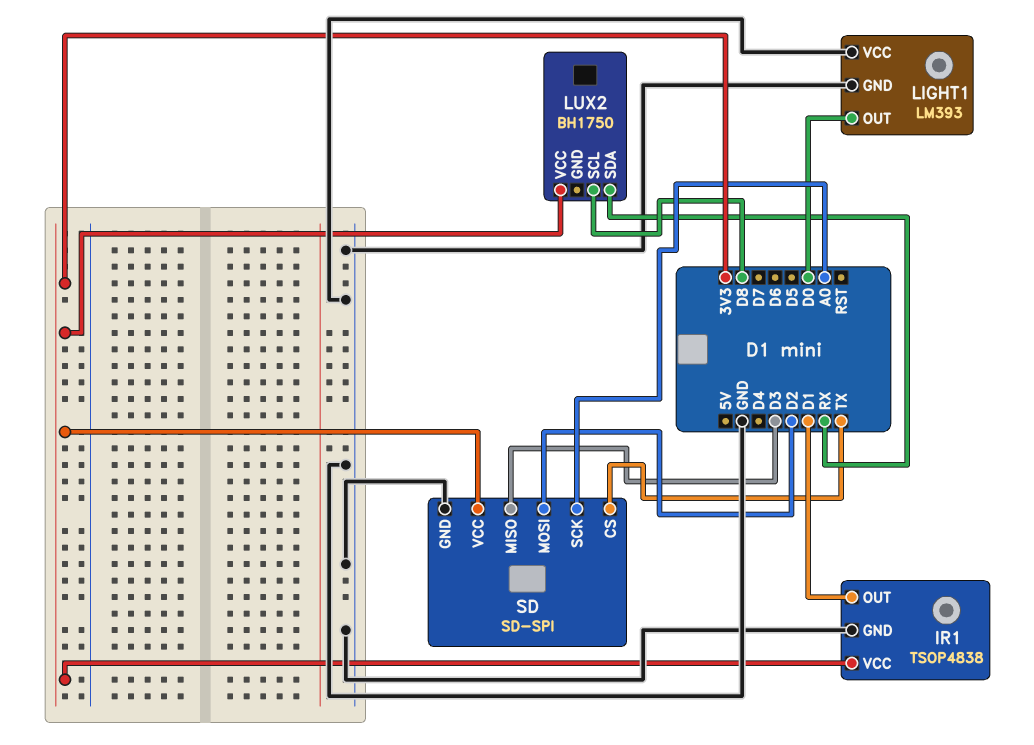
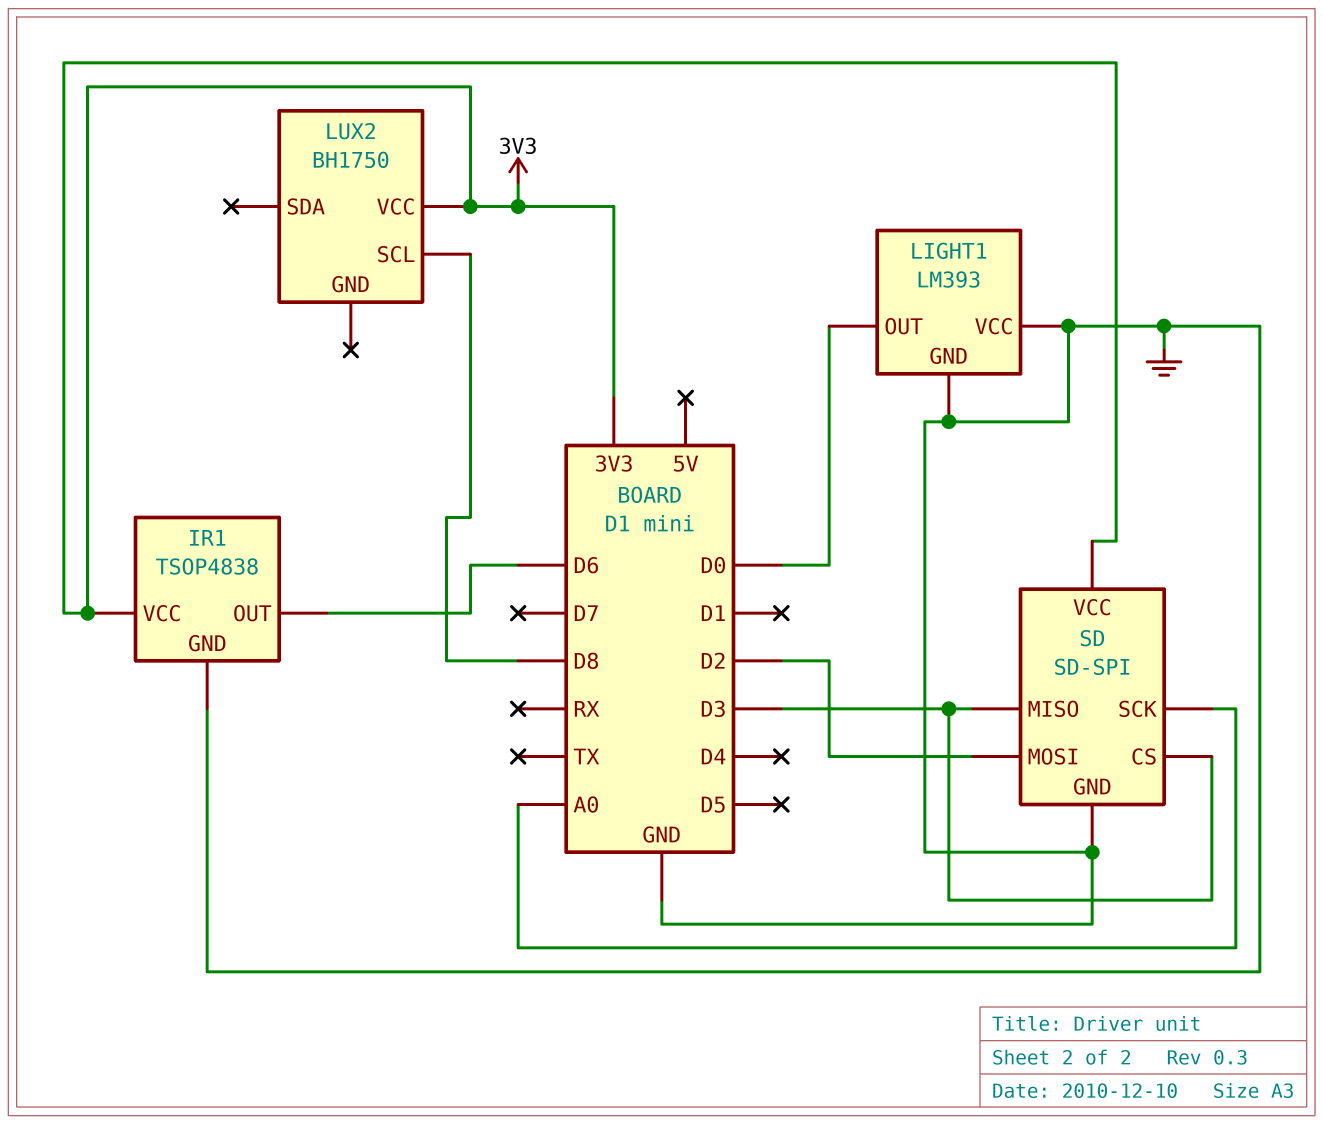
IR1 pin OUT: D1 -> D6
LUX2 pin SDA: RX -> none
SD pin CS: TX -> D3

